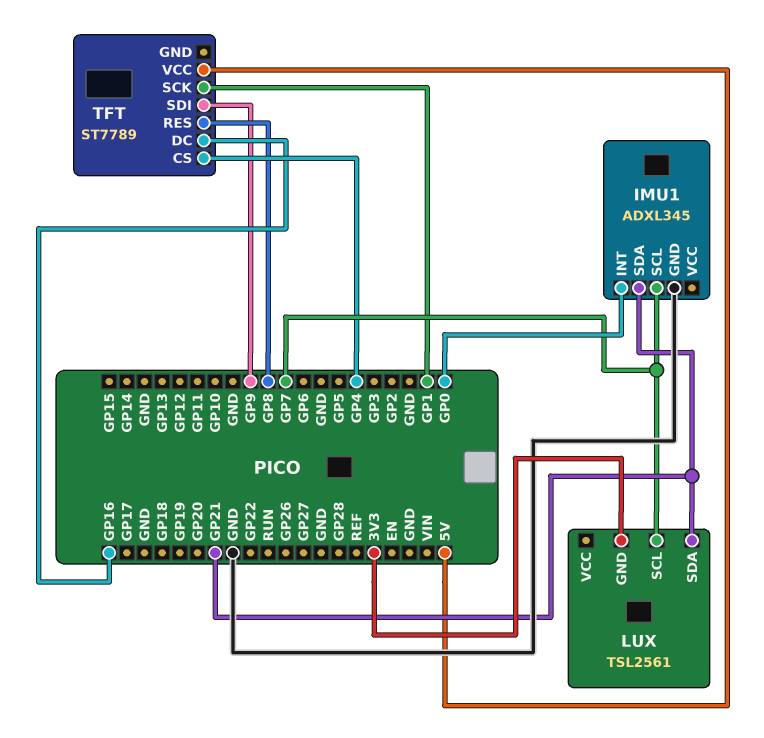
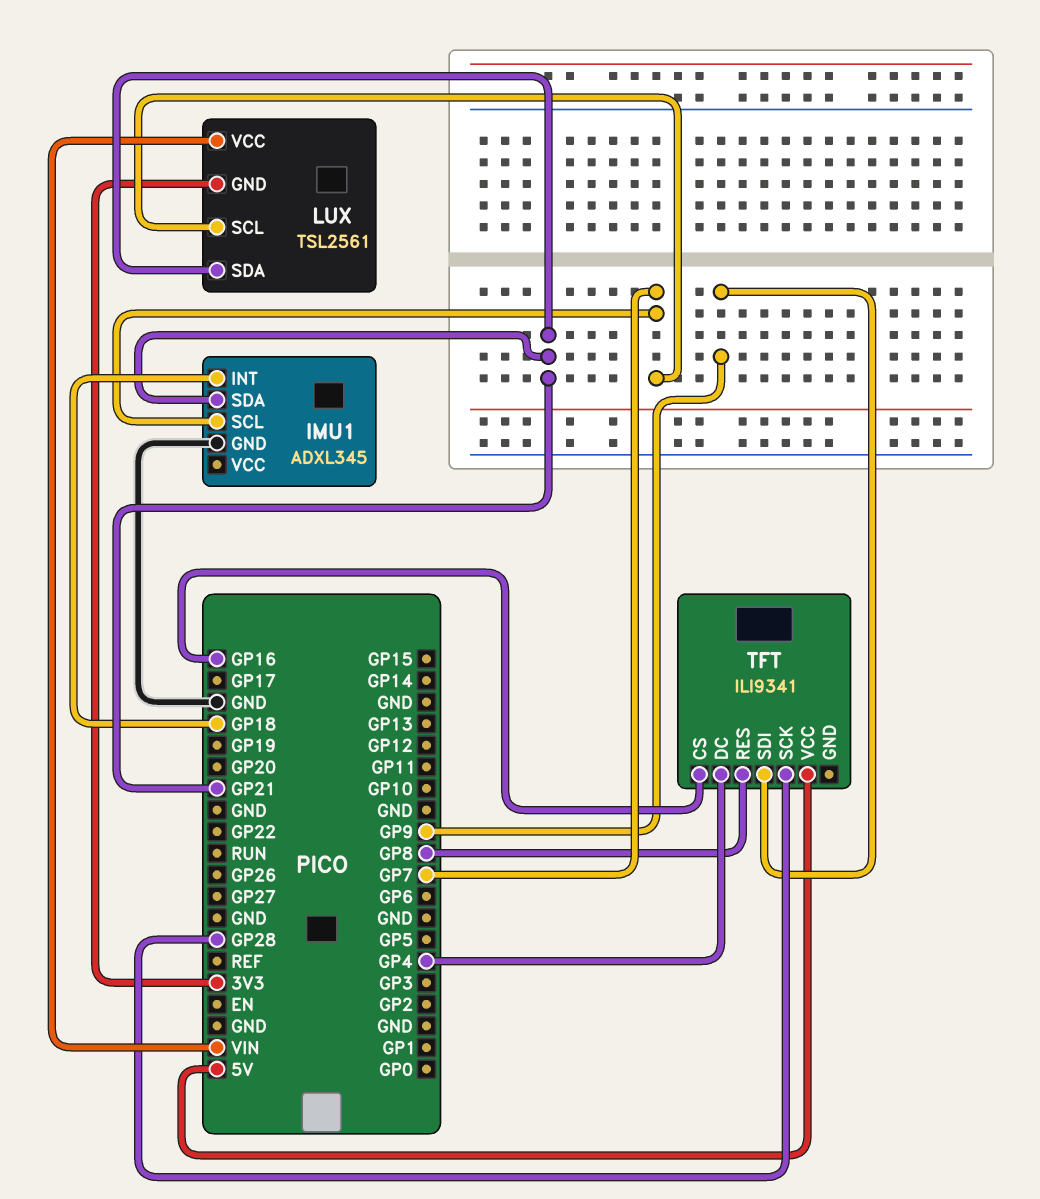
IMU1 pin INT: GP0 -> GP18
LUX pin VCC: none -> VIN
TFT: ST7789 -> ILI9341
TFT pin CS: GP4 -> GP16
TFT pin DC: GP16 -> GP4
TFT pin SCK: GP1 -> GP28

